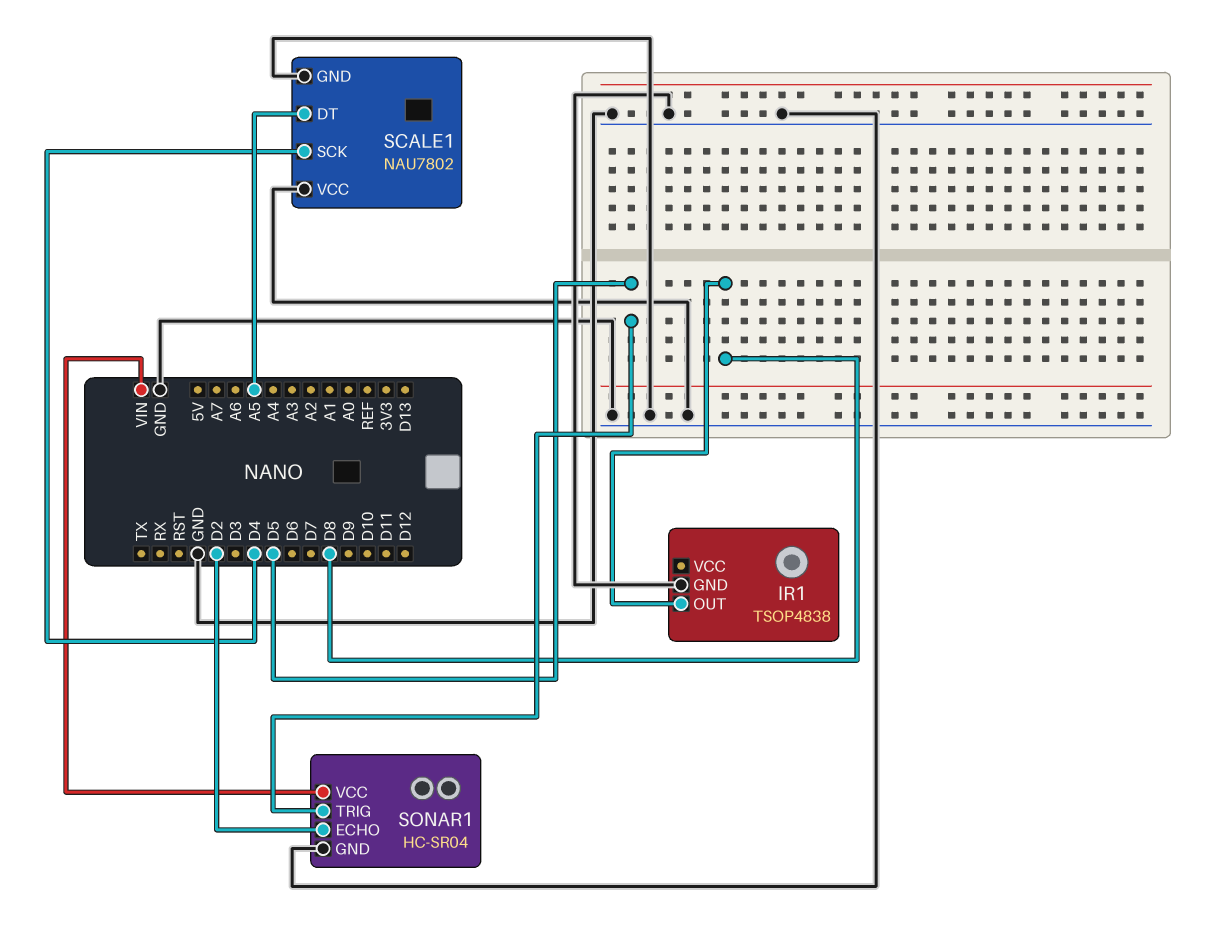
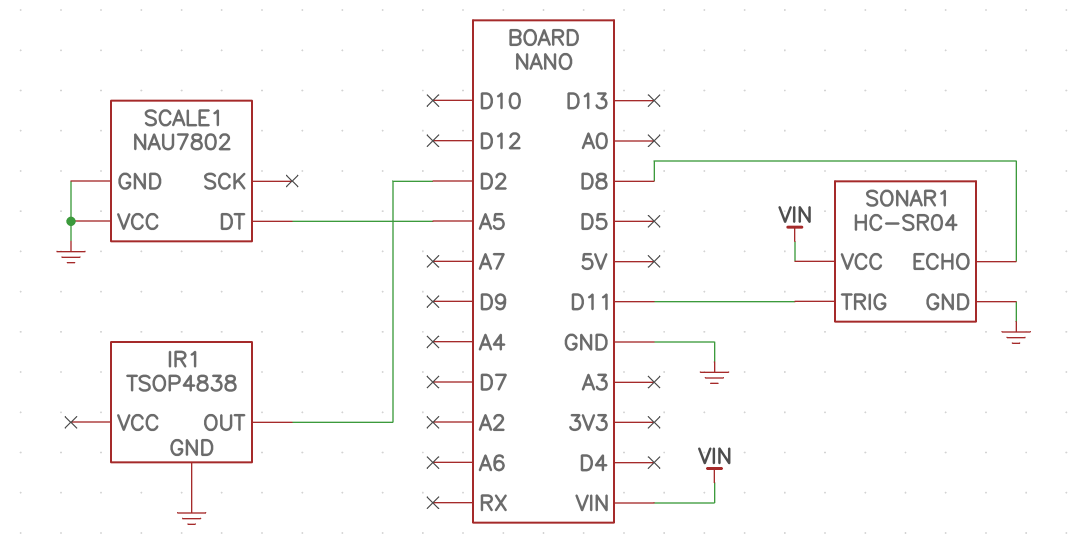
IR1 pin OUT: D8 -> D2
SCALE1 pin SCK: D4 -> none
SONAR1 pin ECHO: D2 -> D8
SONAR1 pin TRIG: D5 -> D11

